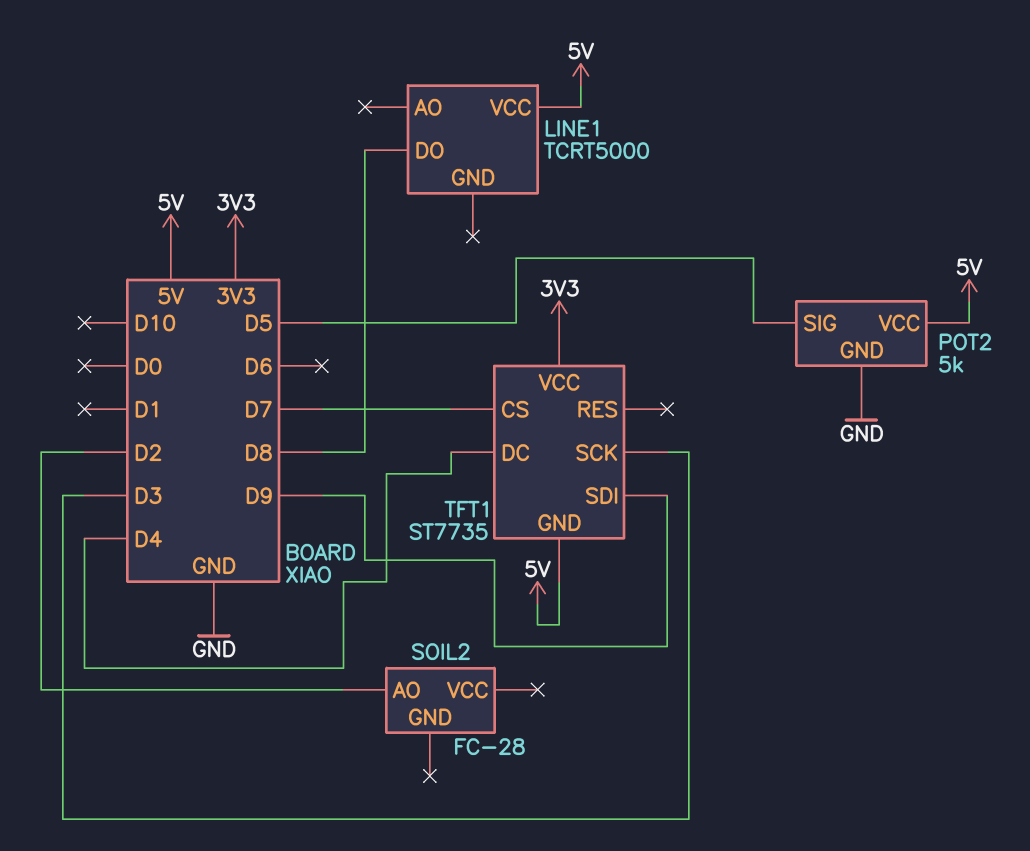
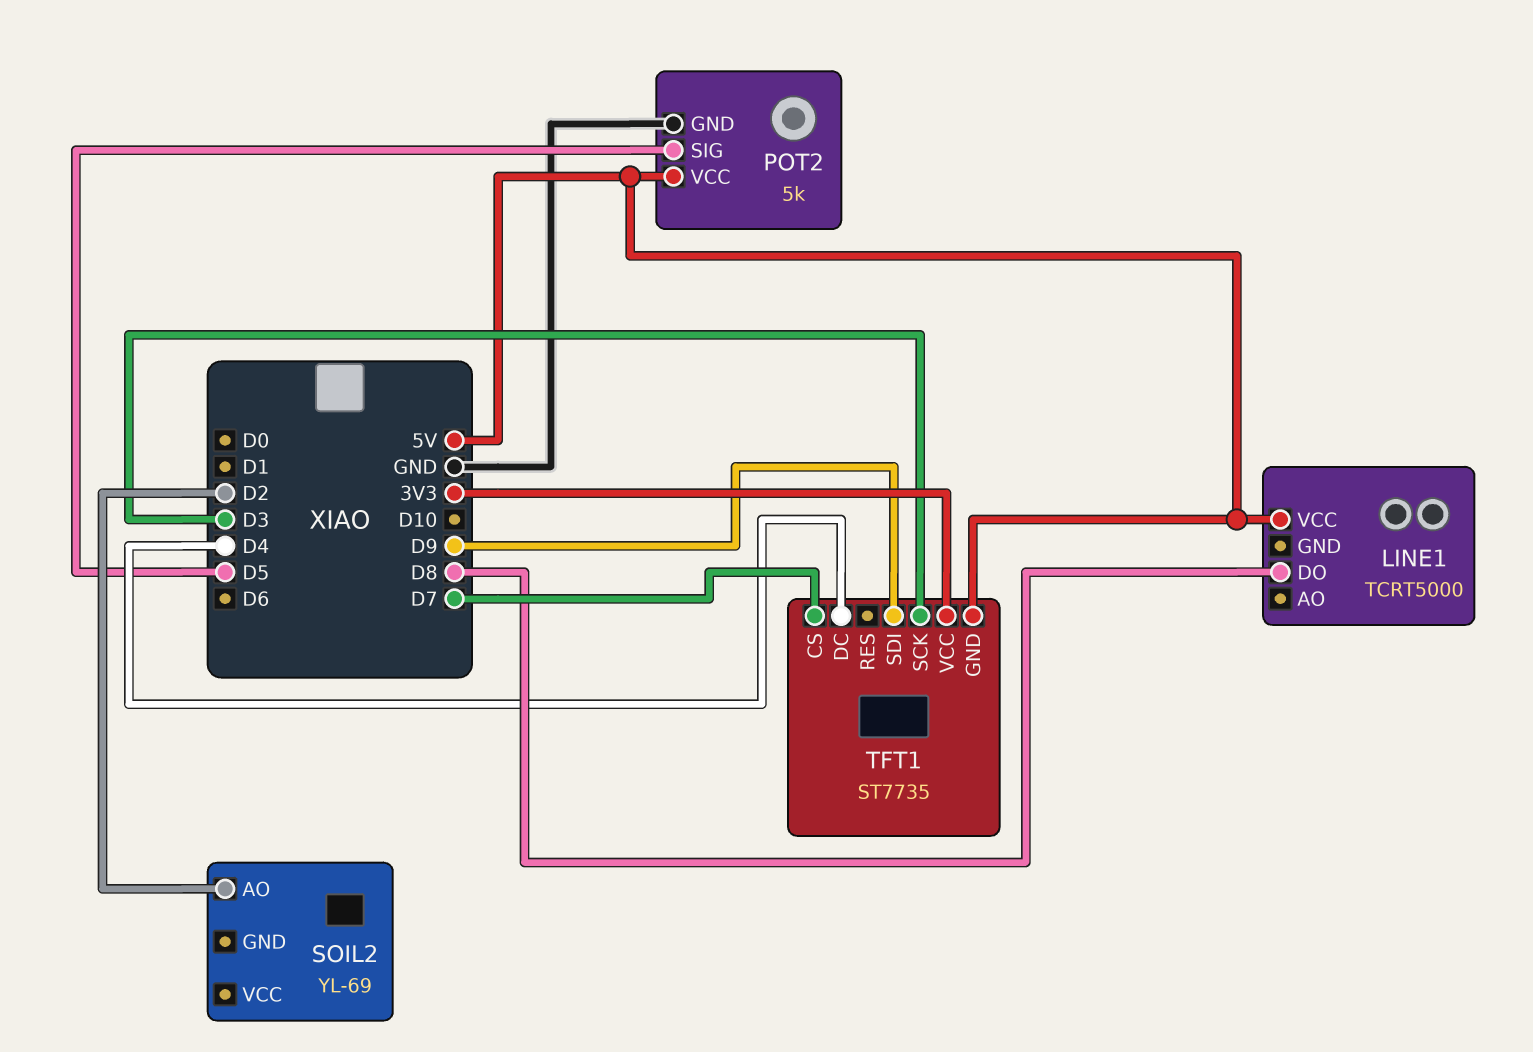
SOIL2: FC-28 -> YL-69

